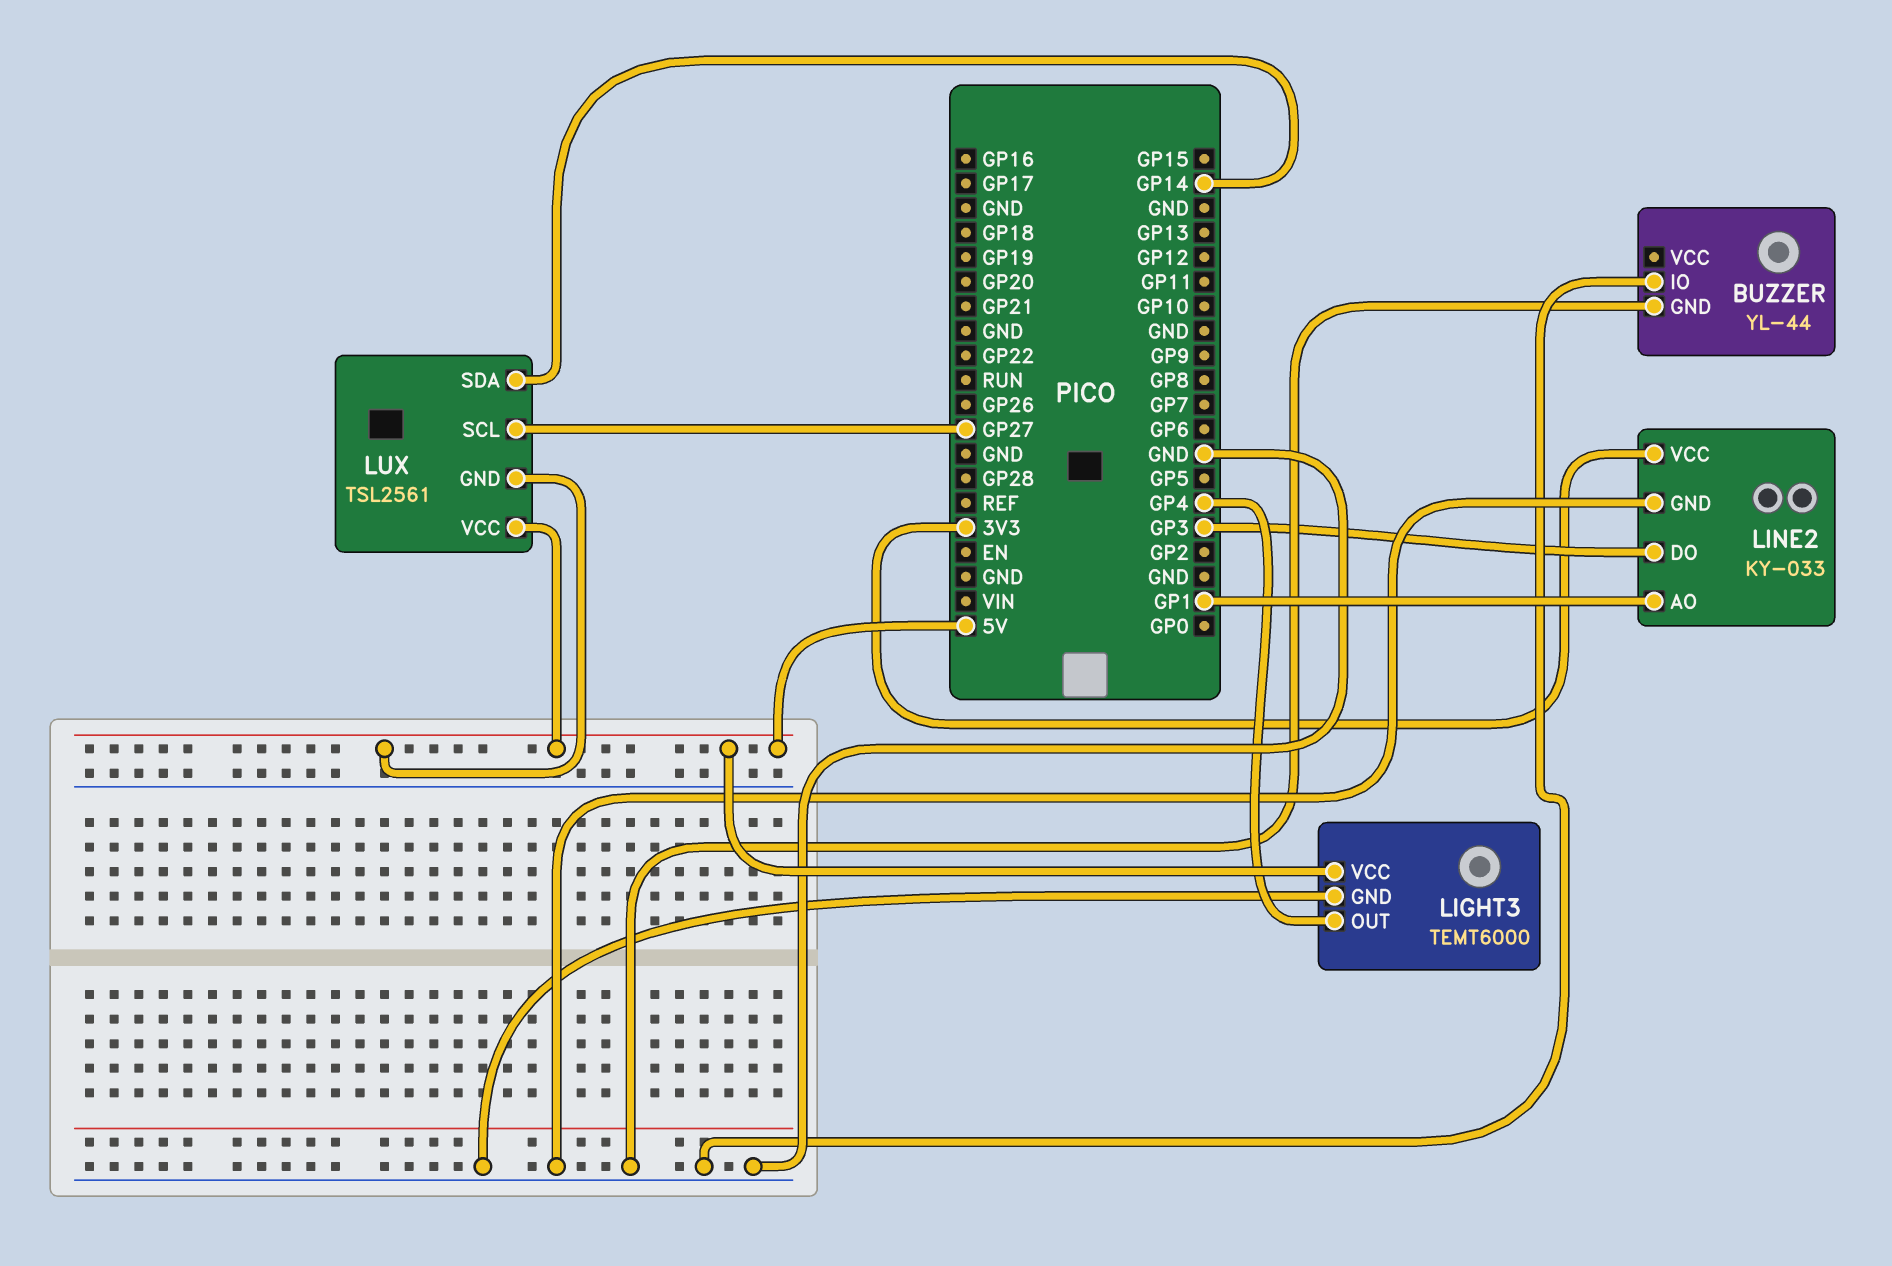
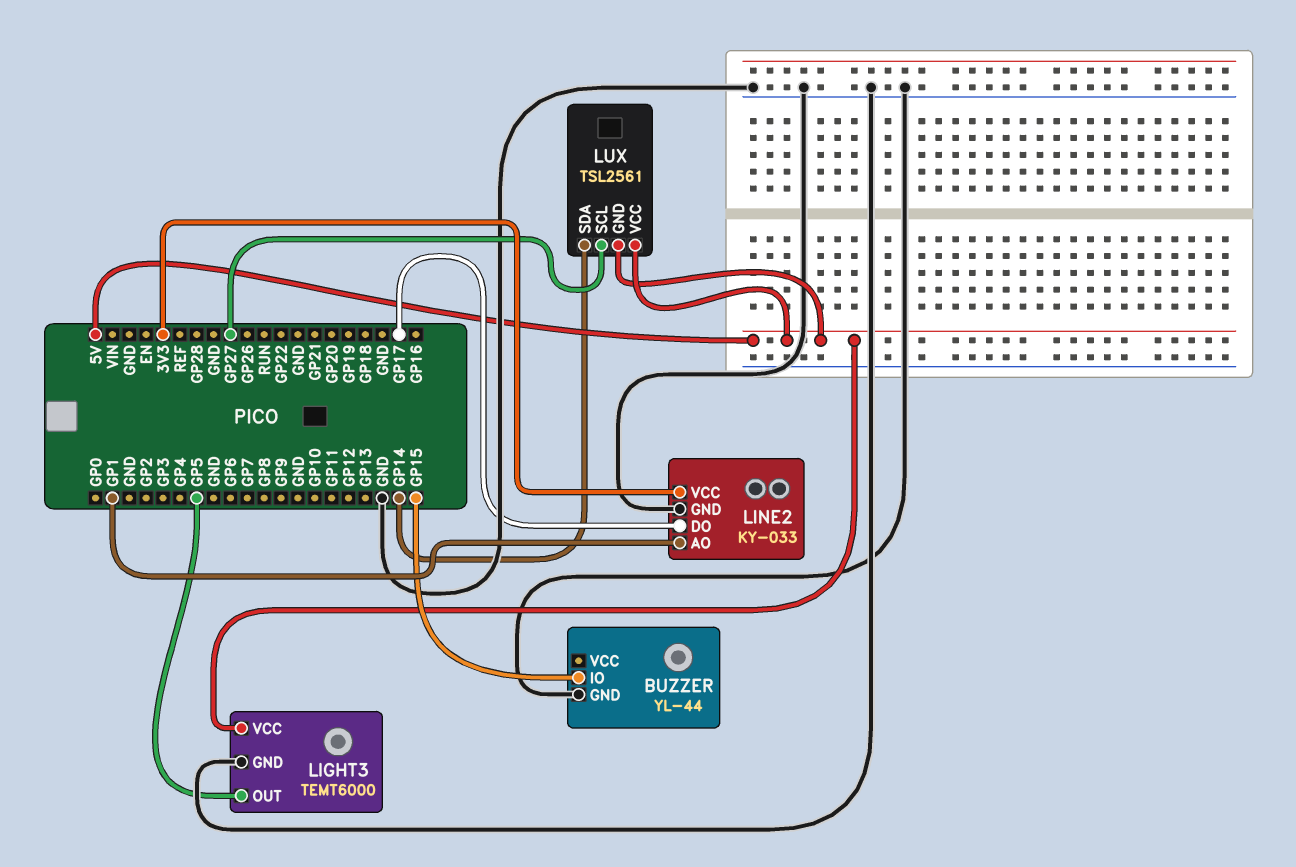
BUZZER pin IO: GND -> GP15
LIGHT3 pin OUT: GP4 -> GP5
LINE2 pin DO: GP3 -> GP17

